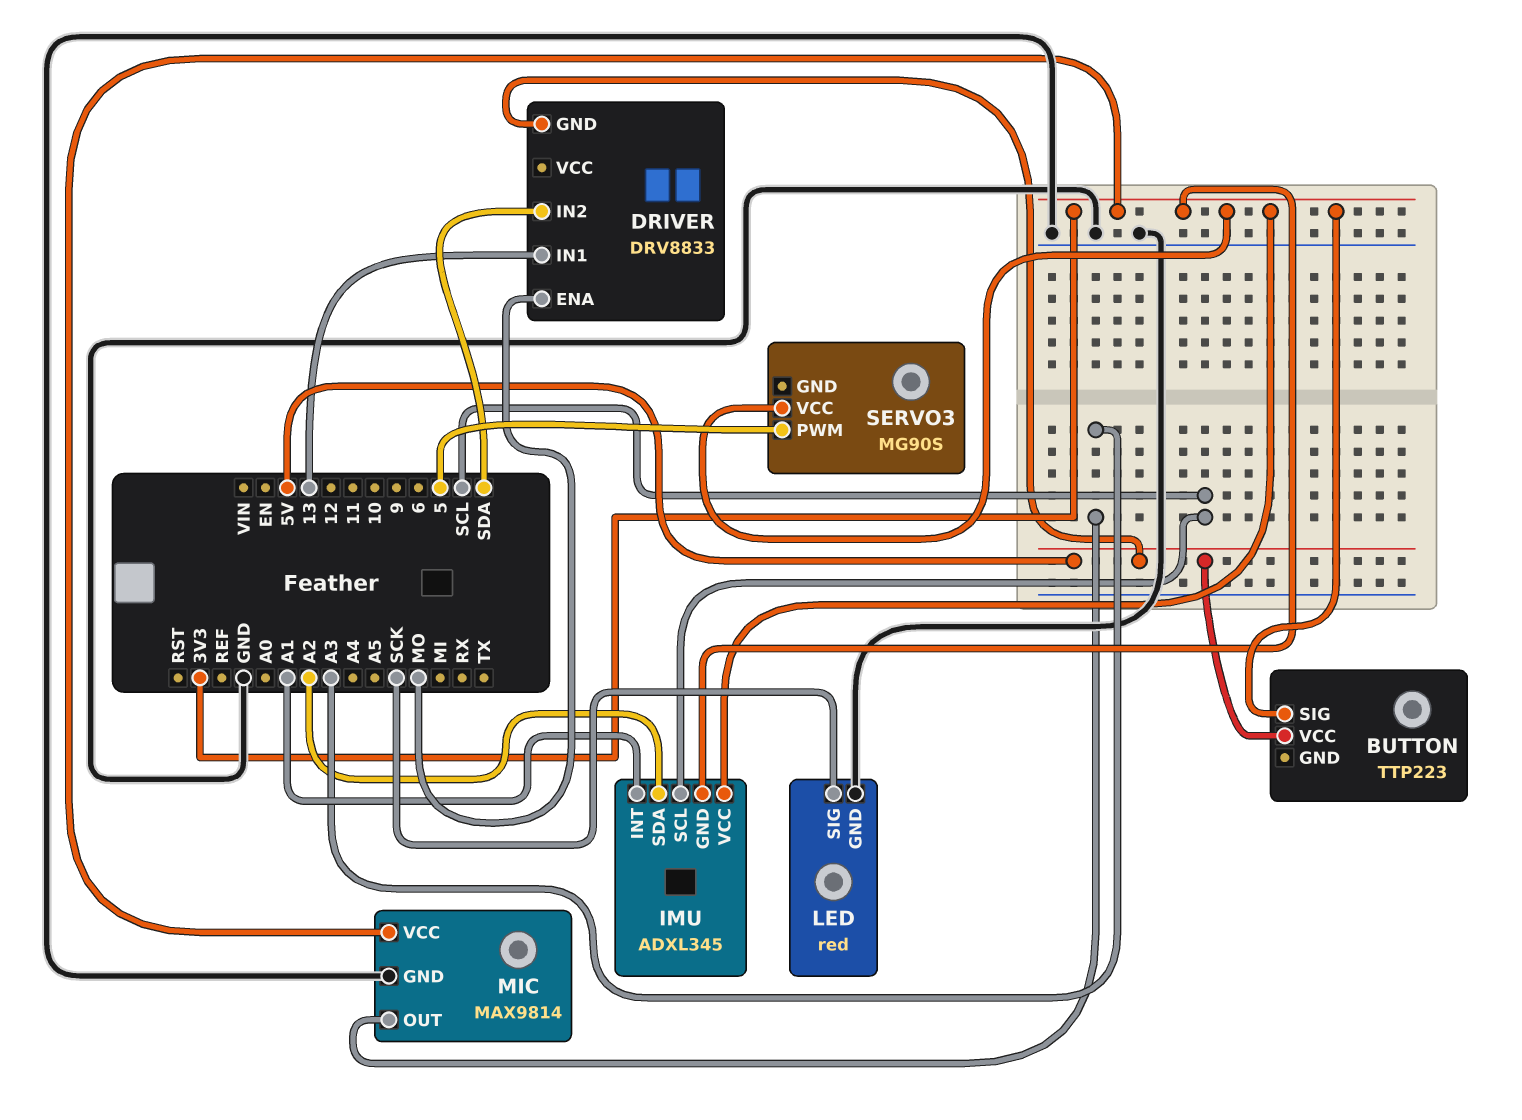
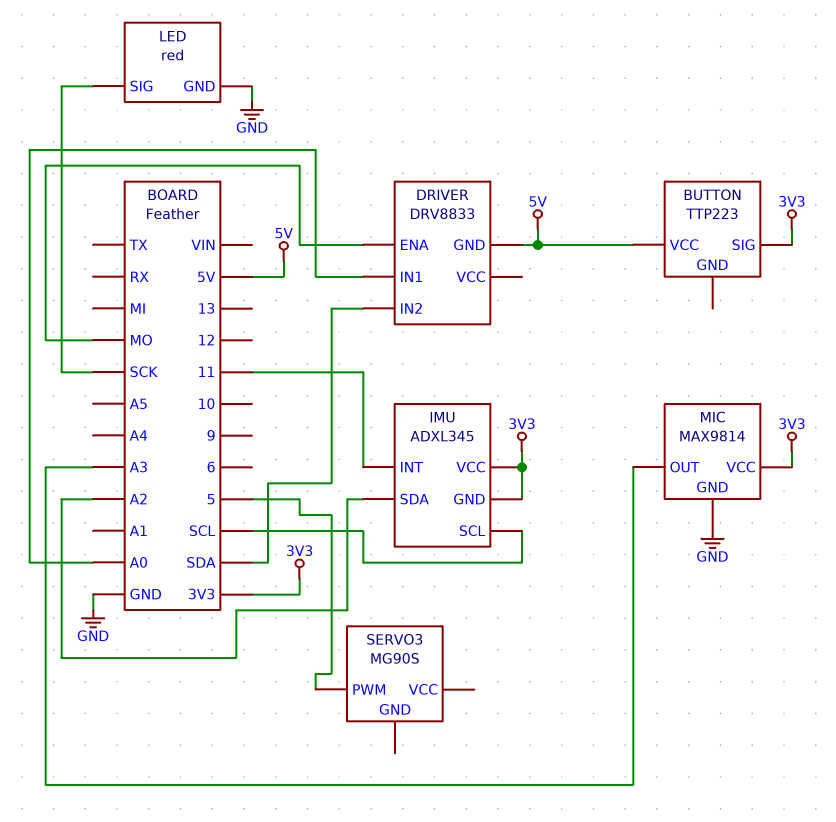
DRIVER pin IN1: 13 -> A0
IMU pin INT: A1 -> 11
SERVO3 pin VCC: 3V3 -> none

